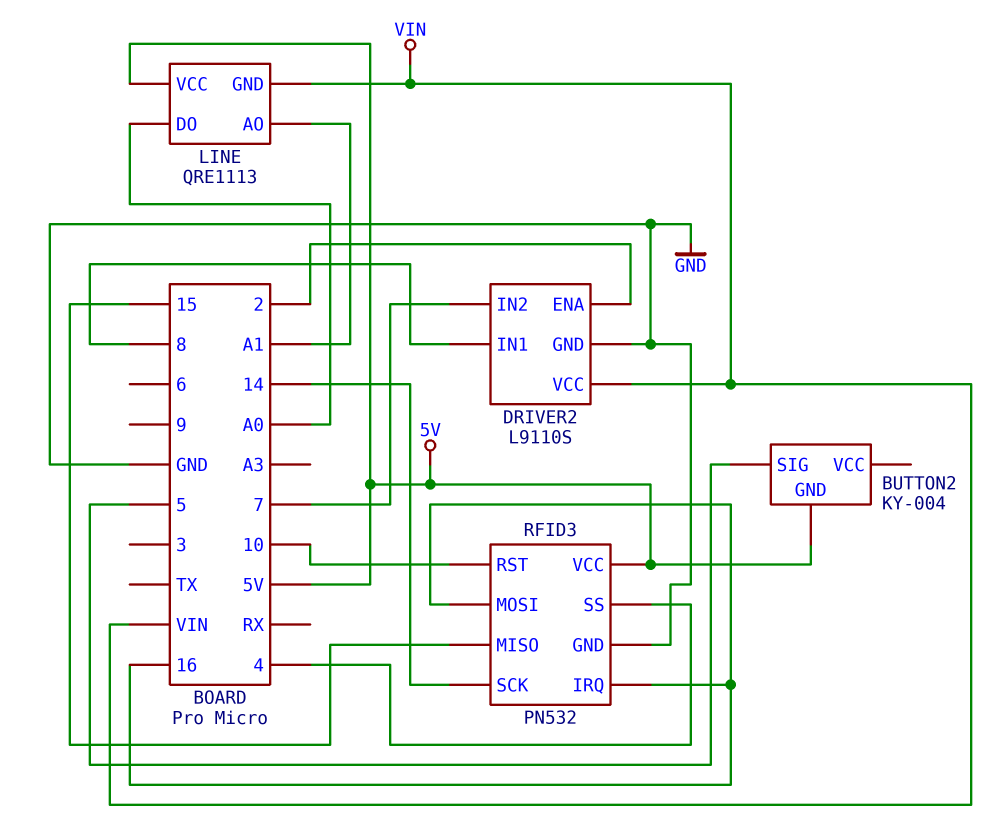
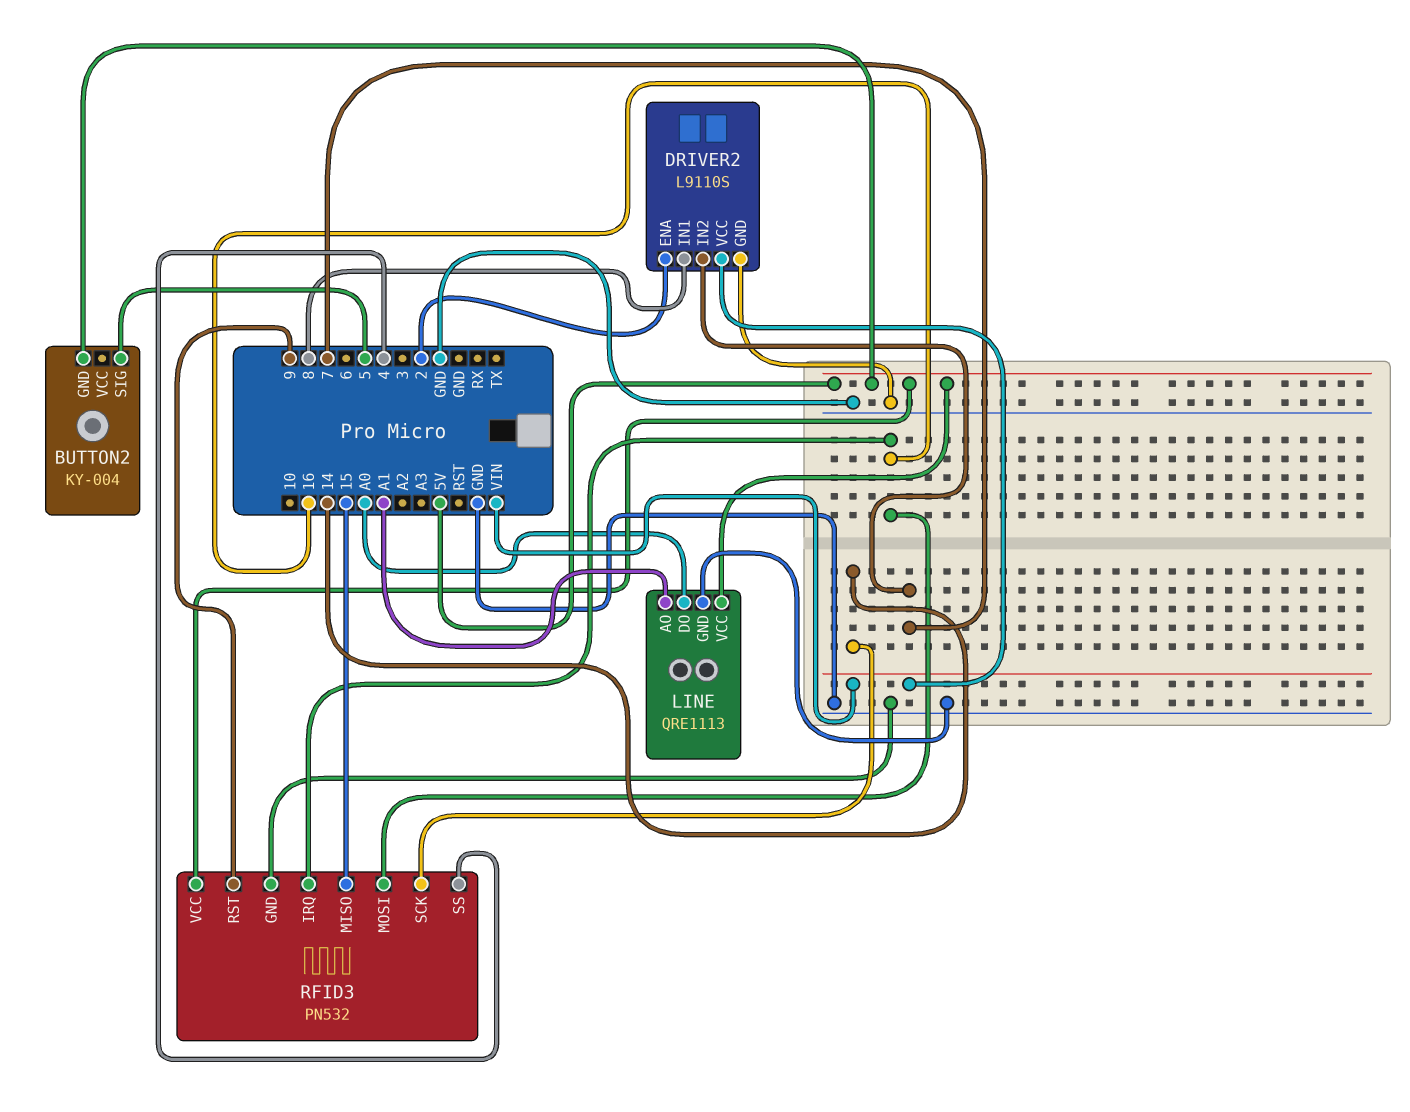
LINE pin GND: VIN -> GND
RFID3 pin RST: 10 -> 9

